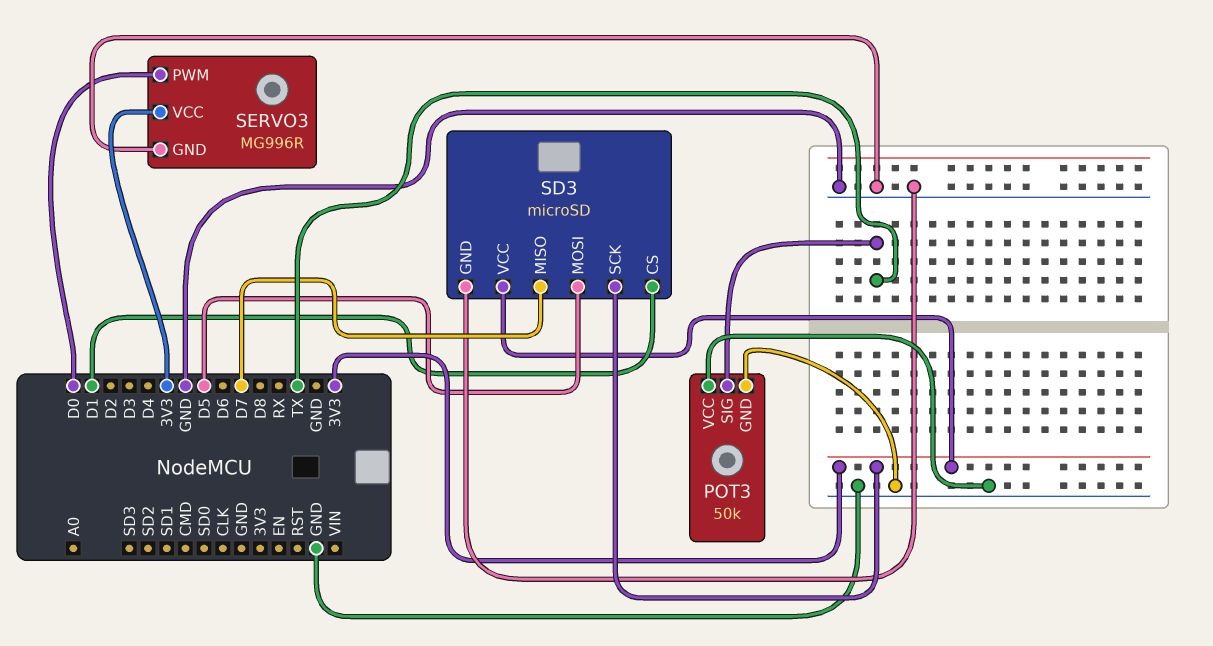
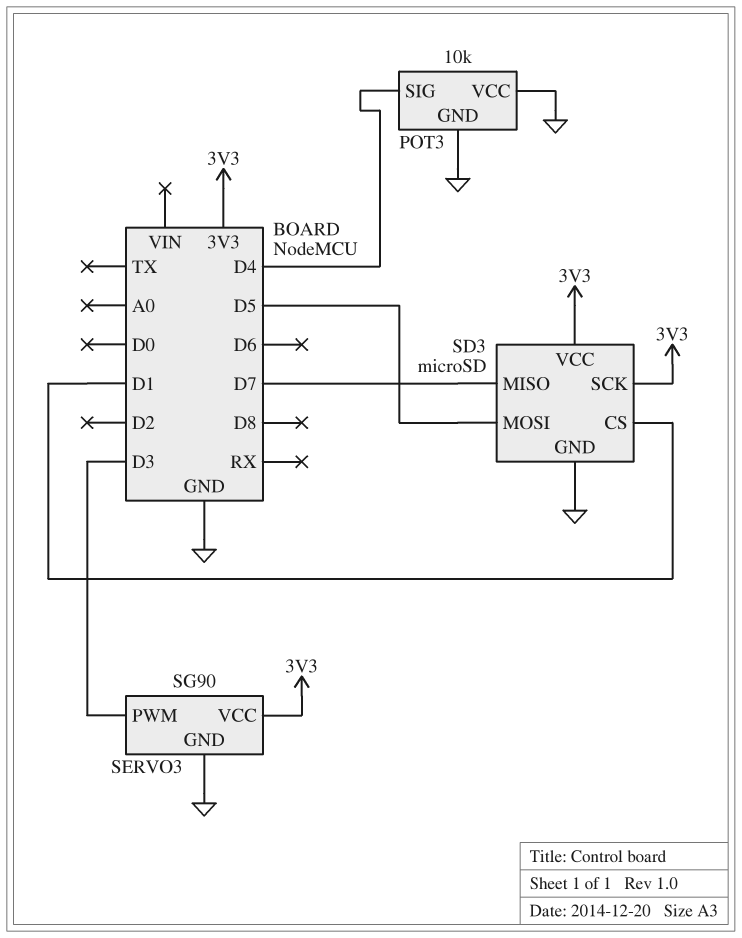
POT3: 50k -> 10k
POT3 pin SIG: TX -> D4
SERVO3: MG996R -> SG90
SERVO3 pin PWM: D0 -> D3

